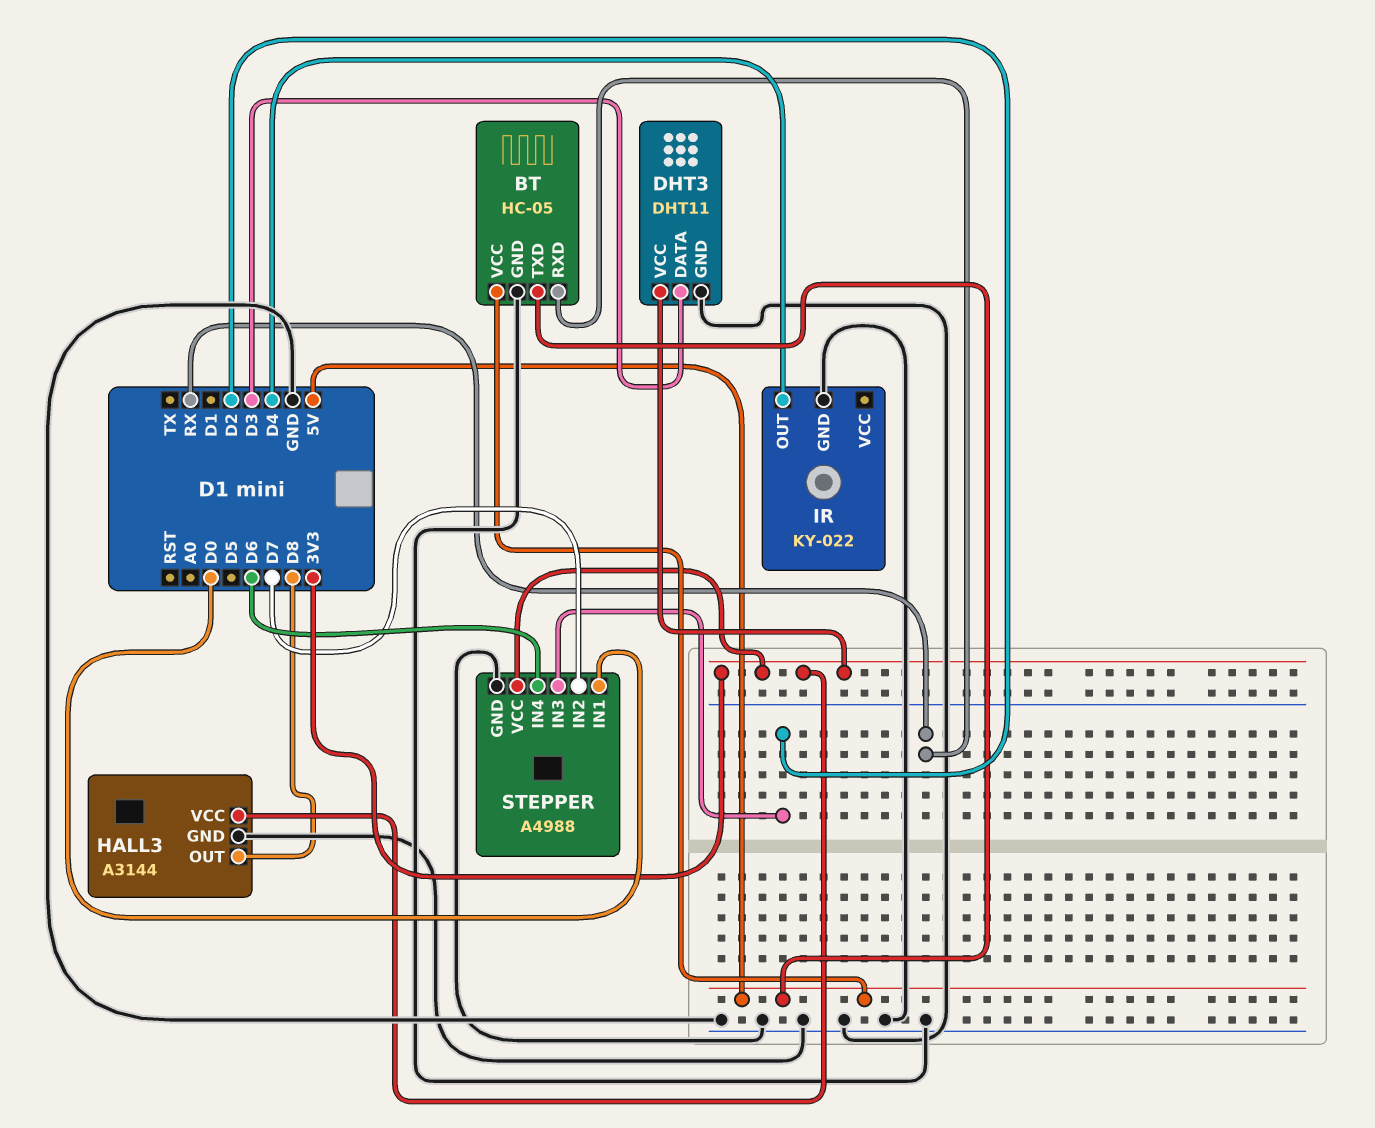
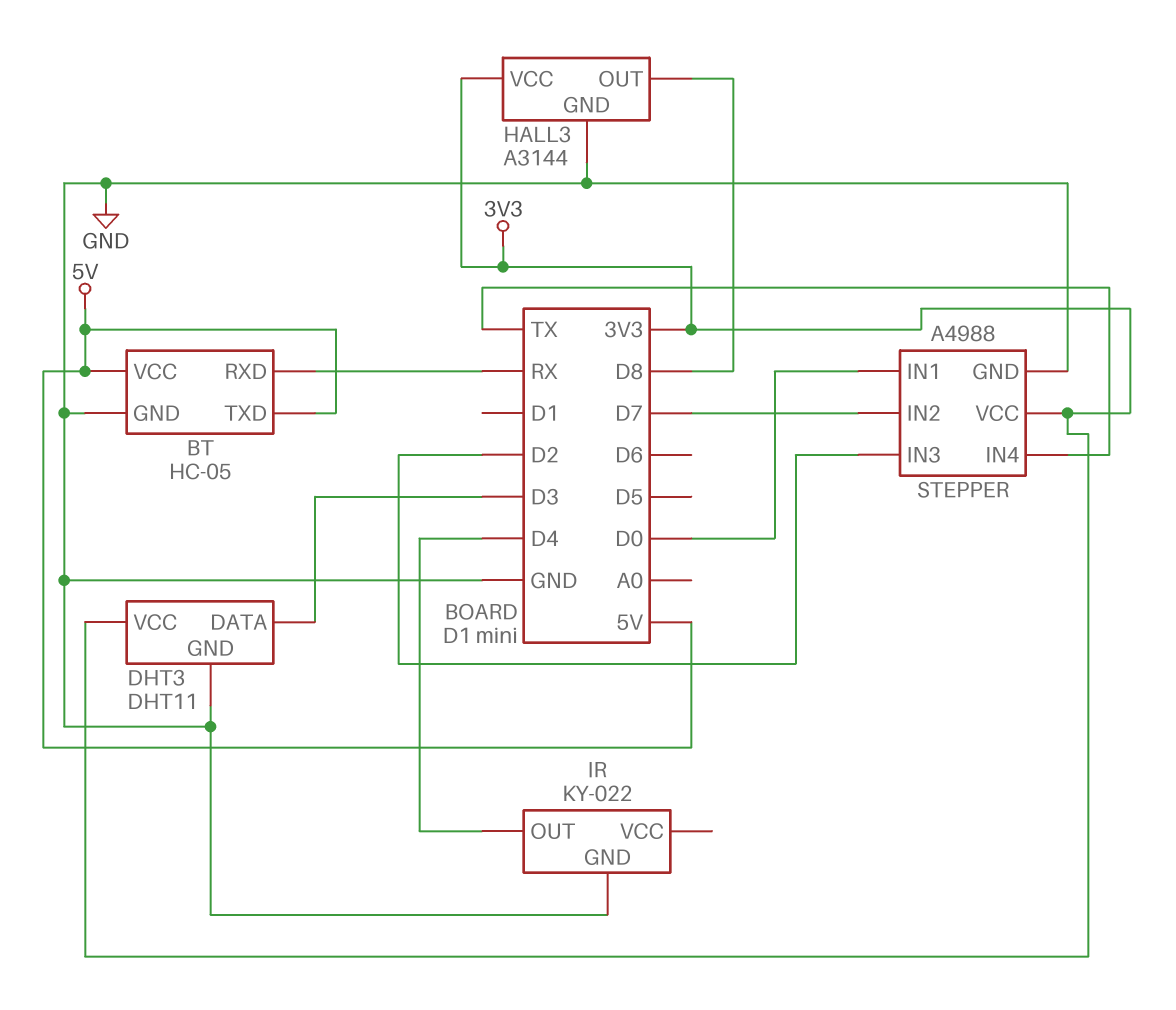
STEPPER pin IN4: D6 -> TX

